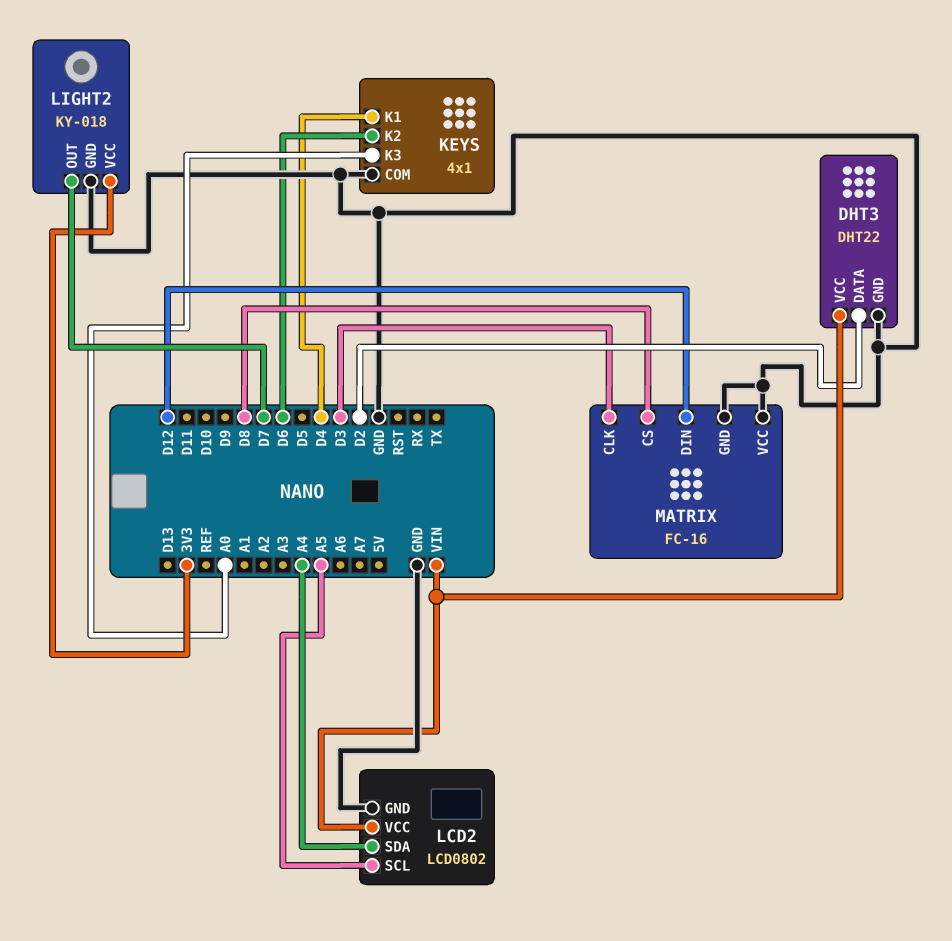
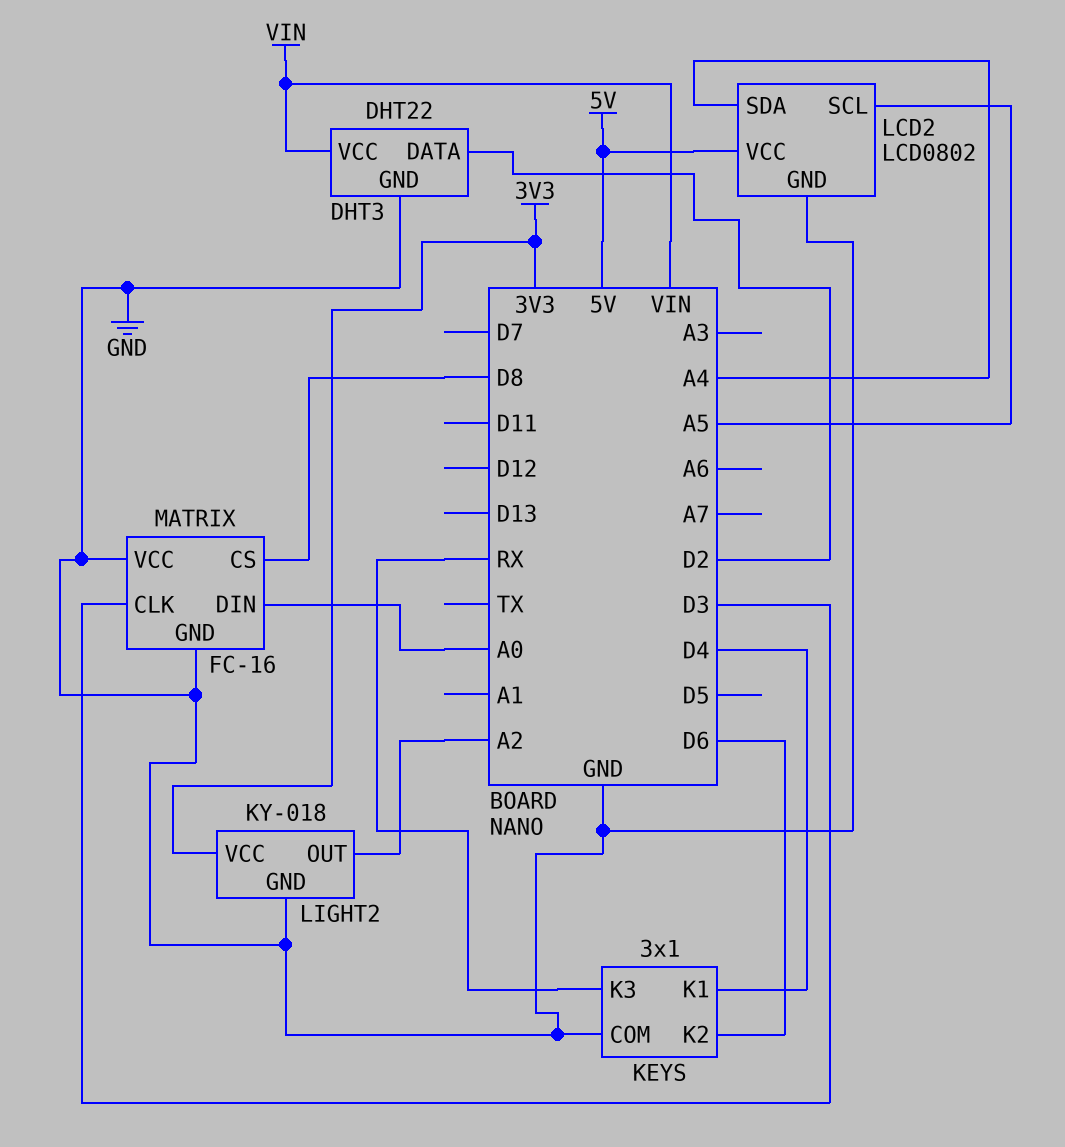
KEYS: 4x1 -> 3x1
KEYS pin K3: A0 -> RX
LCD2 pin VCC: VIN -> 5V
LIGHT2 pin OUT: D7 -> A2
MATRIX pin DIN: D12 -> A0

